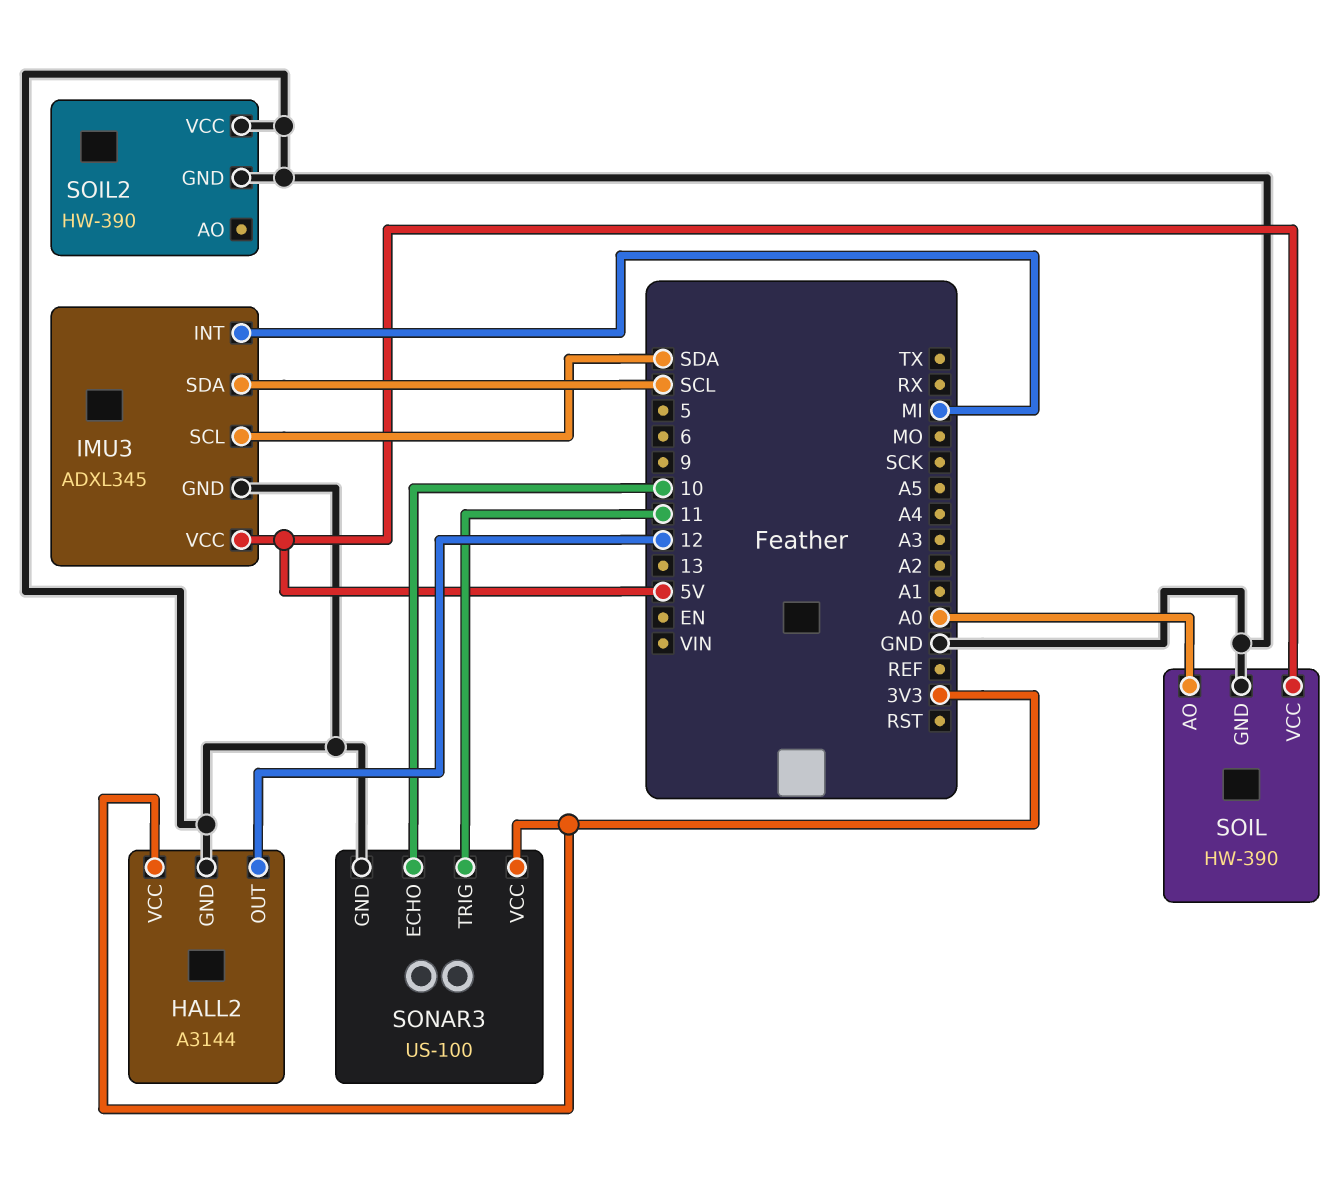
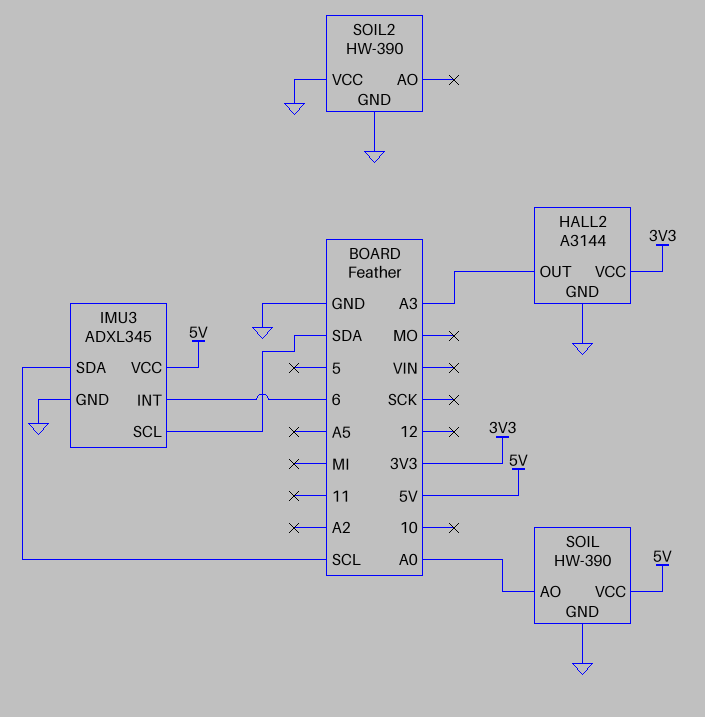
HALL2 pin OUT: 12 -> A3
IMU3 pin INT: MI -> 6
SONAR3: US-100 -> none
SONAR3 pin ECHO: 10 -> none
SONAR3 pin GND: GND -> none
SONAR3 pin TRIG: 11 -> none
SONAR3 pin VCC: 3V3 -> none

